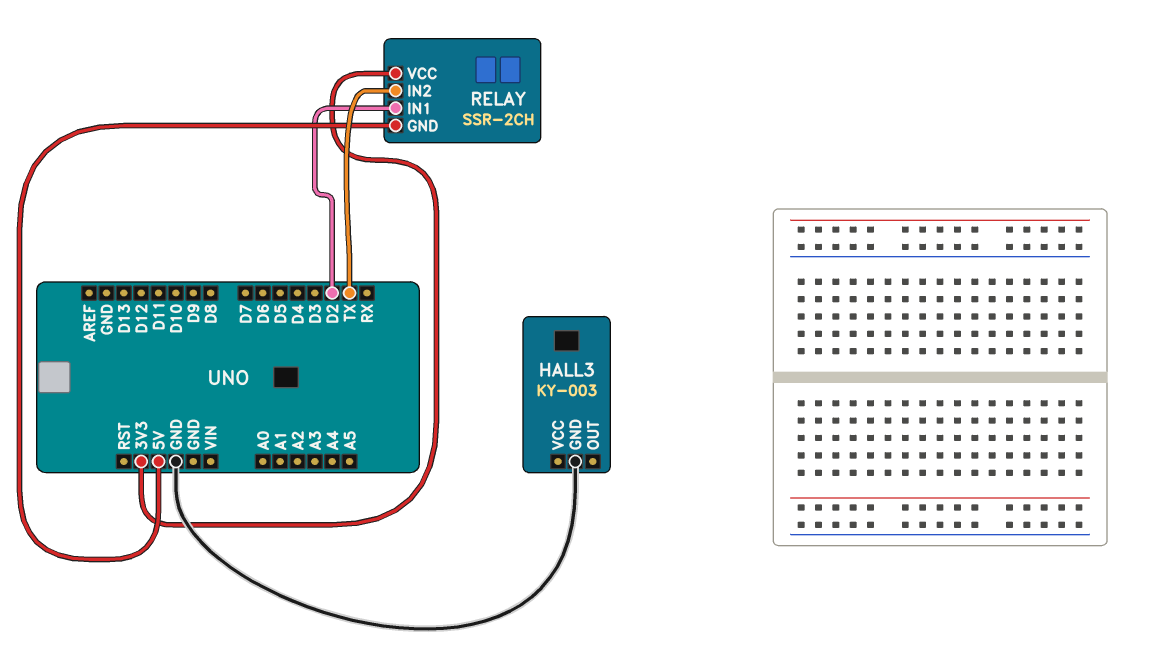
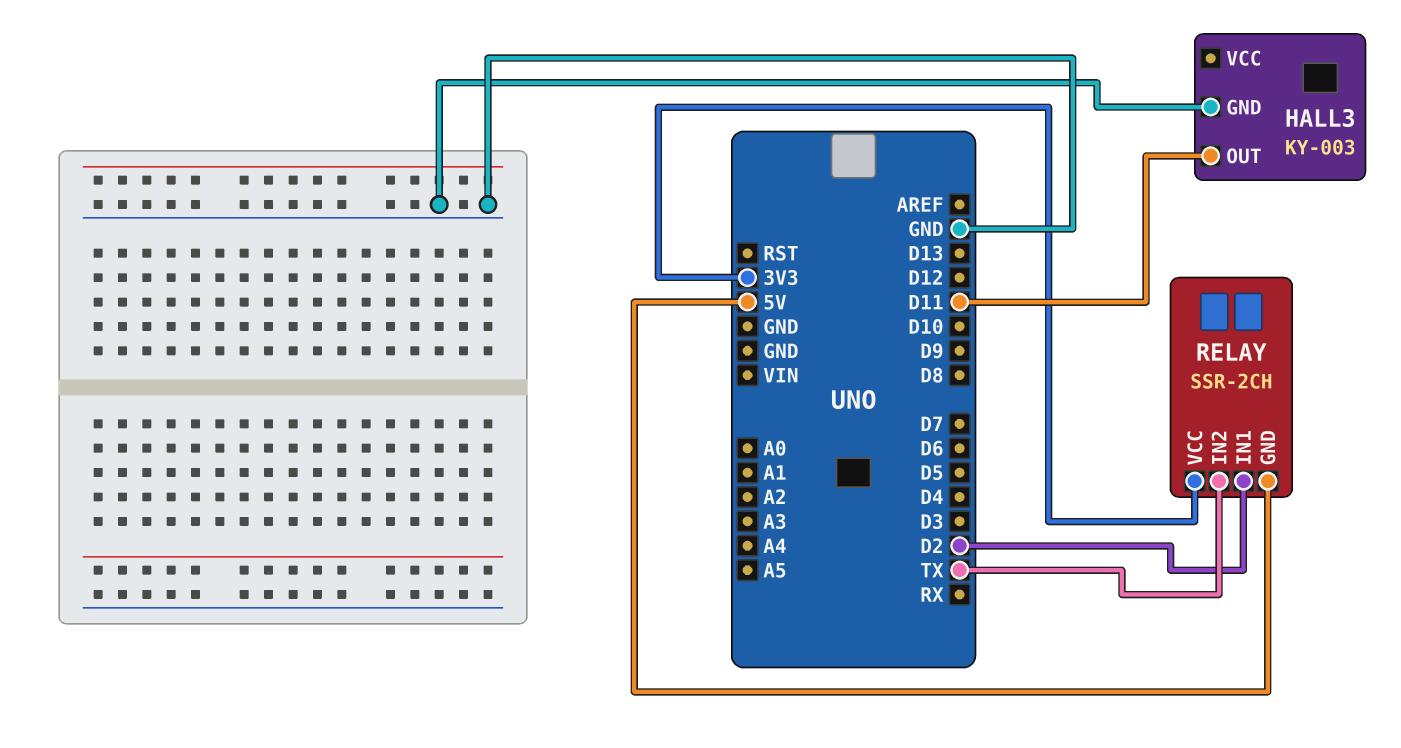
HALL3 pin OUT: none -> D11

